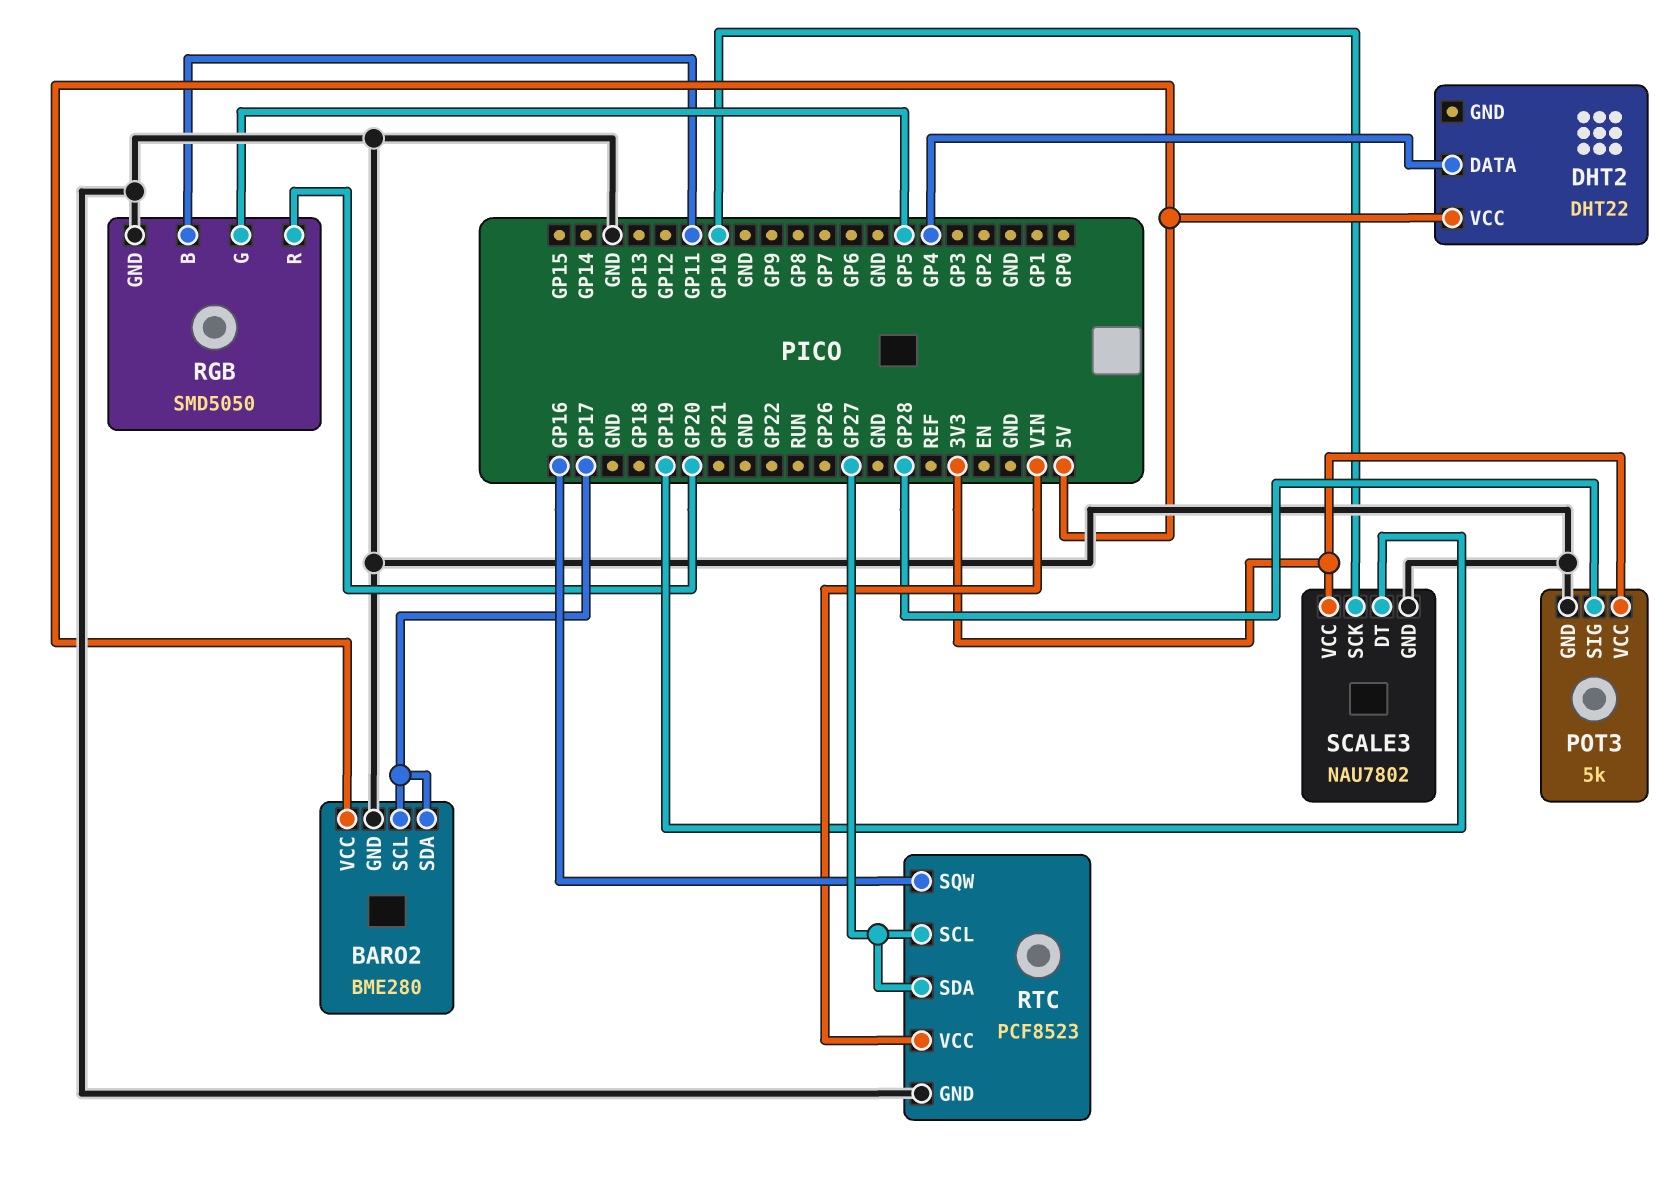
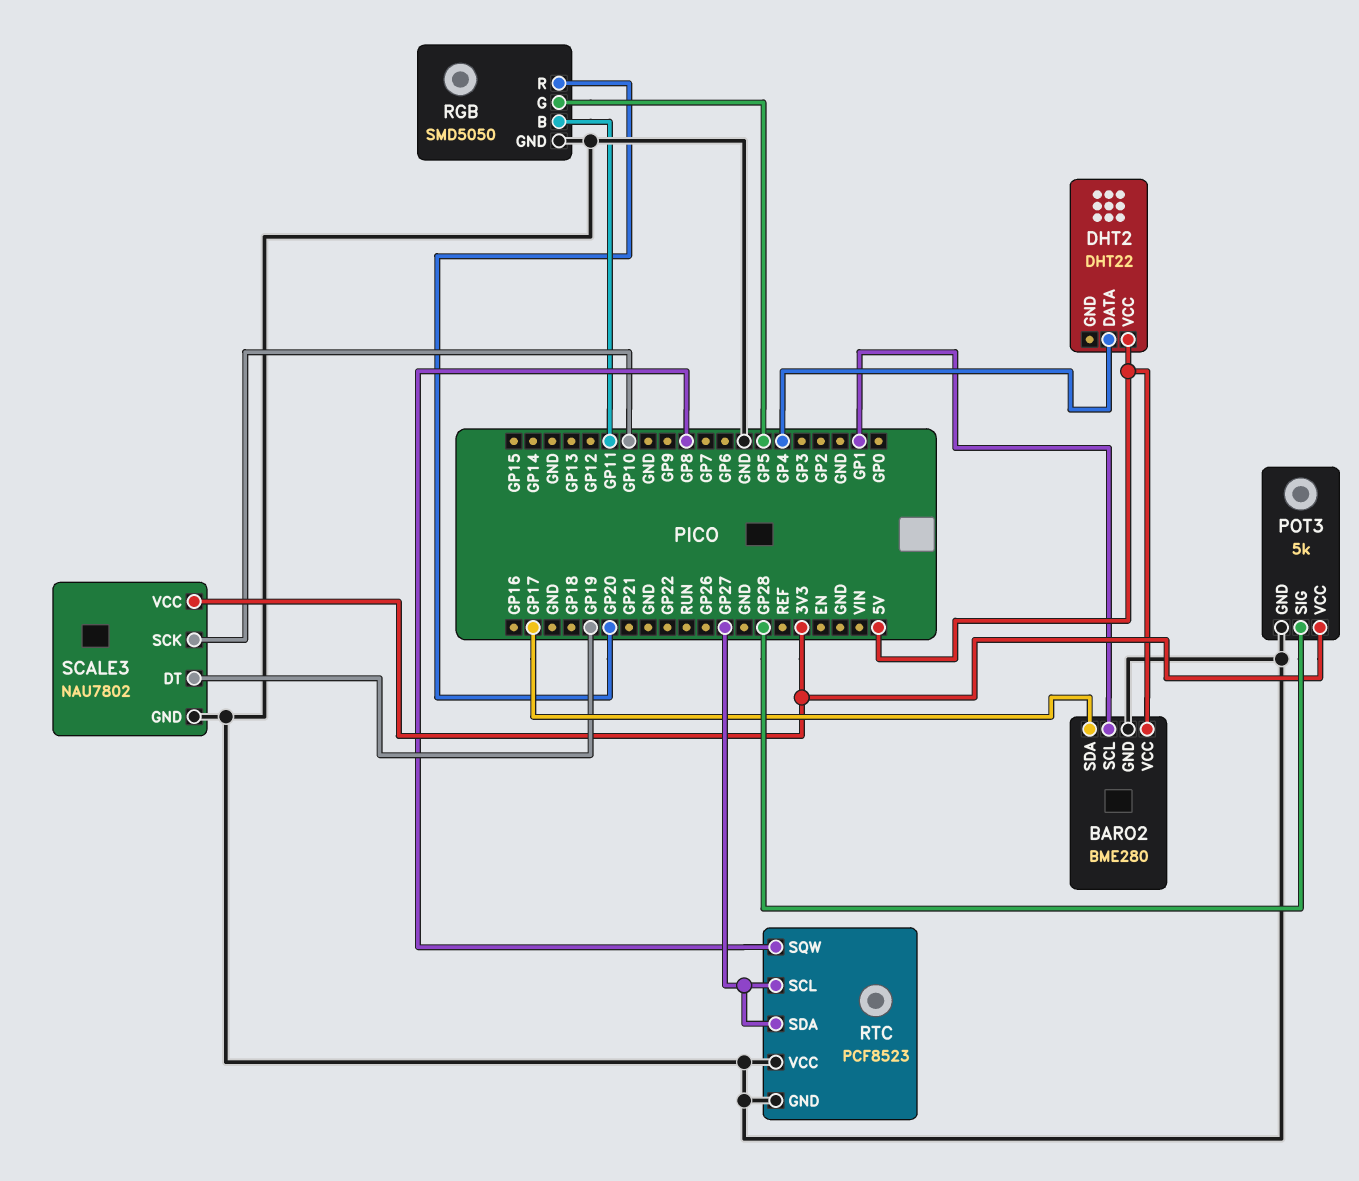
BARO2 pin SCL: GP17 -> GP1
RTC pin SQW: GP16 -> GP8
RTC pin VCC: VIN -> GND

